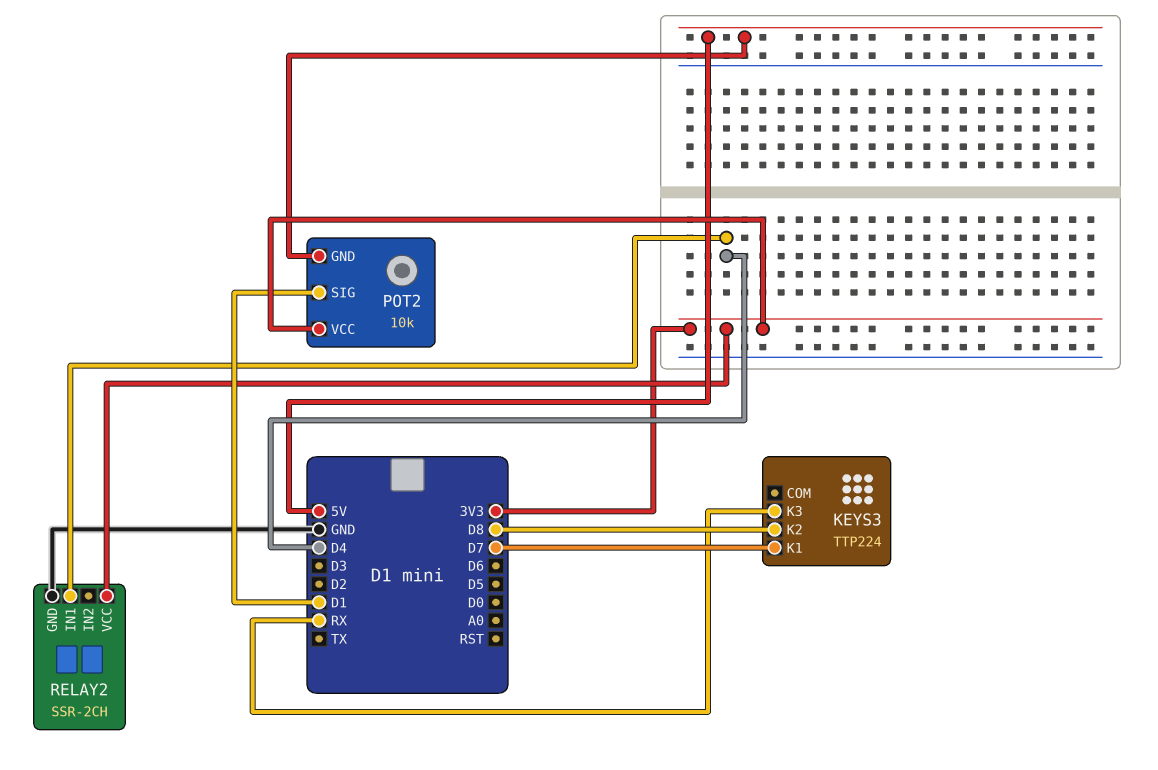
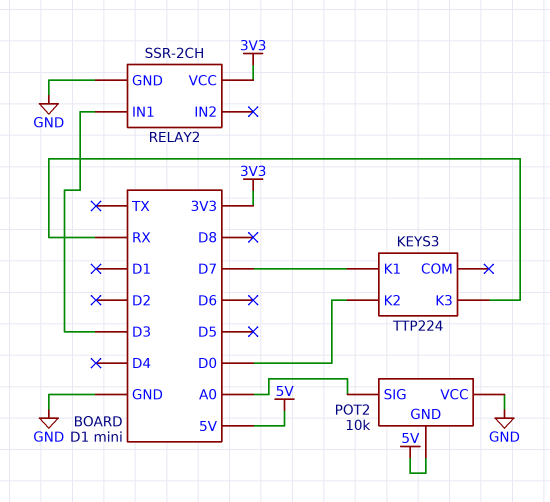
KEYS3 pin K2: D8 -> D0
POT2 pin SIG: D1 -> A0
POT2 pin VCC: 3V3 -> GND
RELAY2 pin IN1: D4 -> D3

